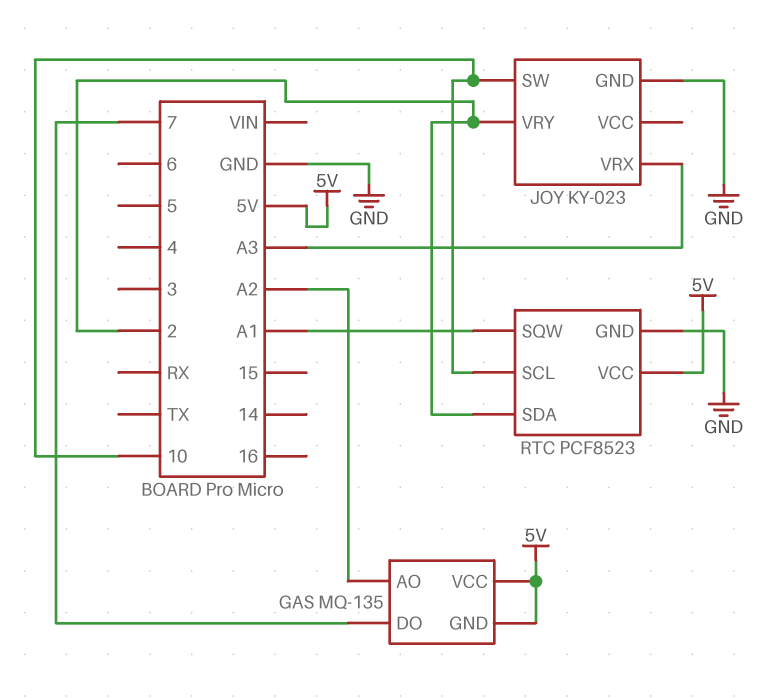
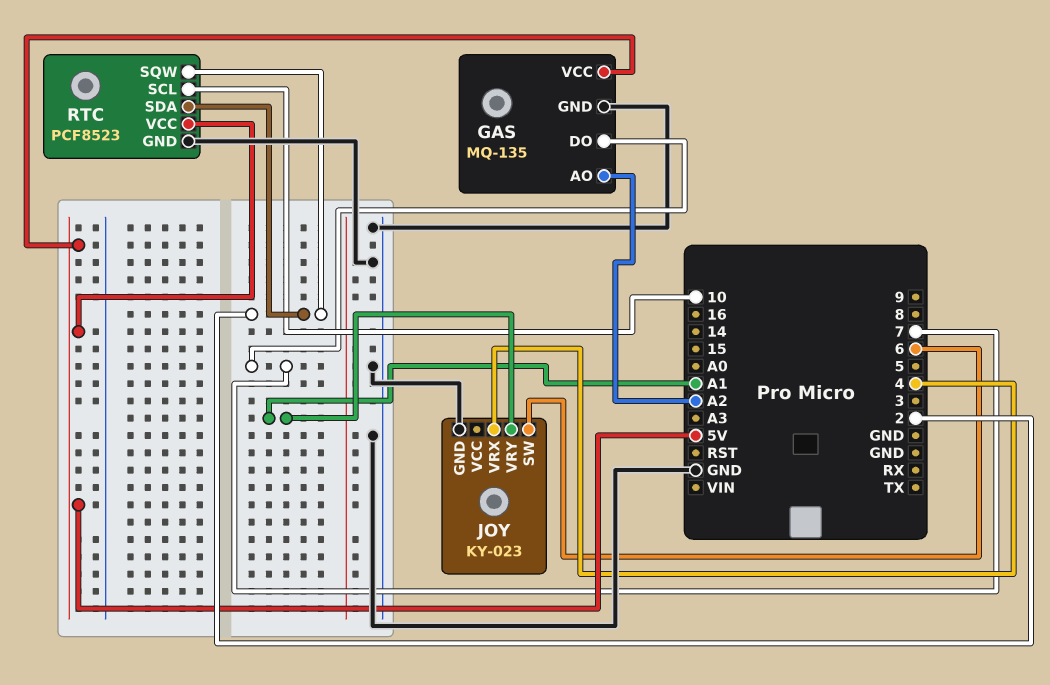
GAS pin GND: 5V -> GND
JOY pin SW: 10 -> 6
JOY pin VRX: A3 -> 4
JOY pin VRY: 2 -> A1
RTC pin SQW: A1 -> 2

